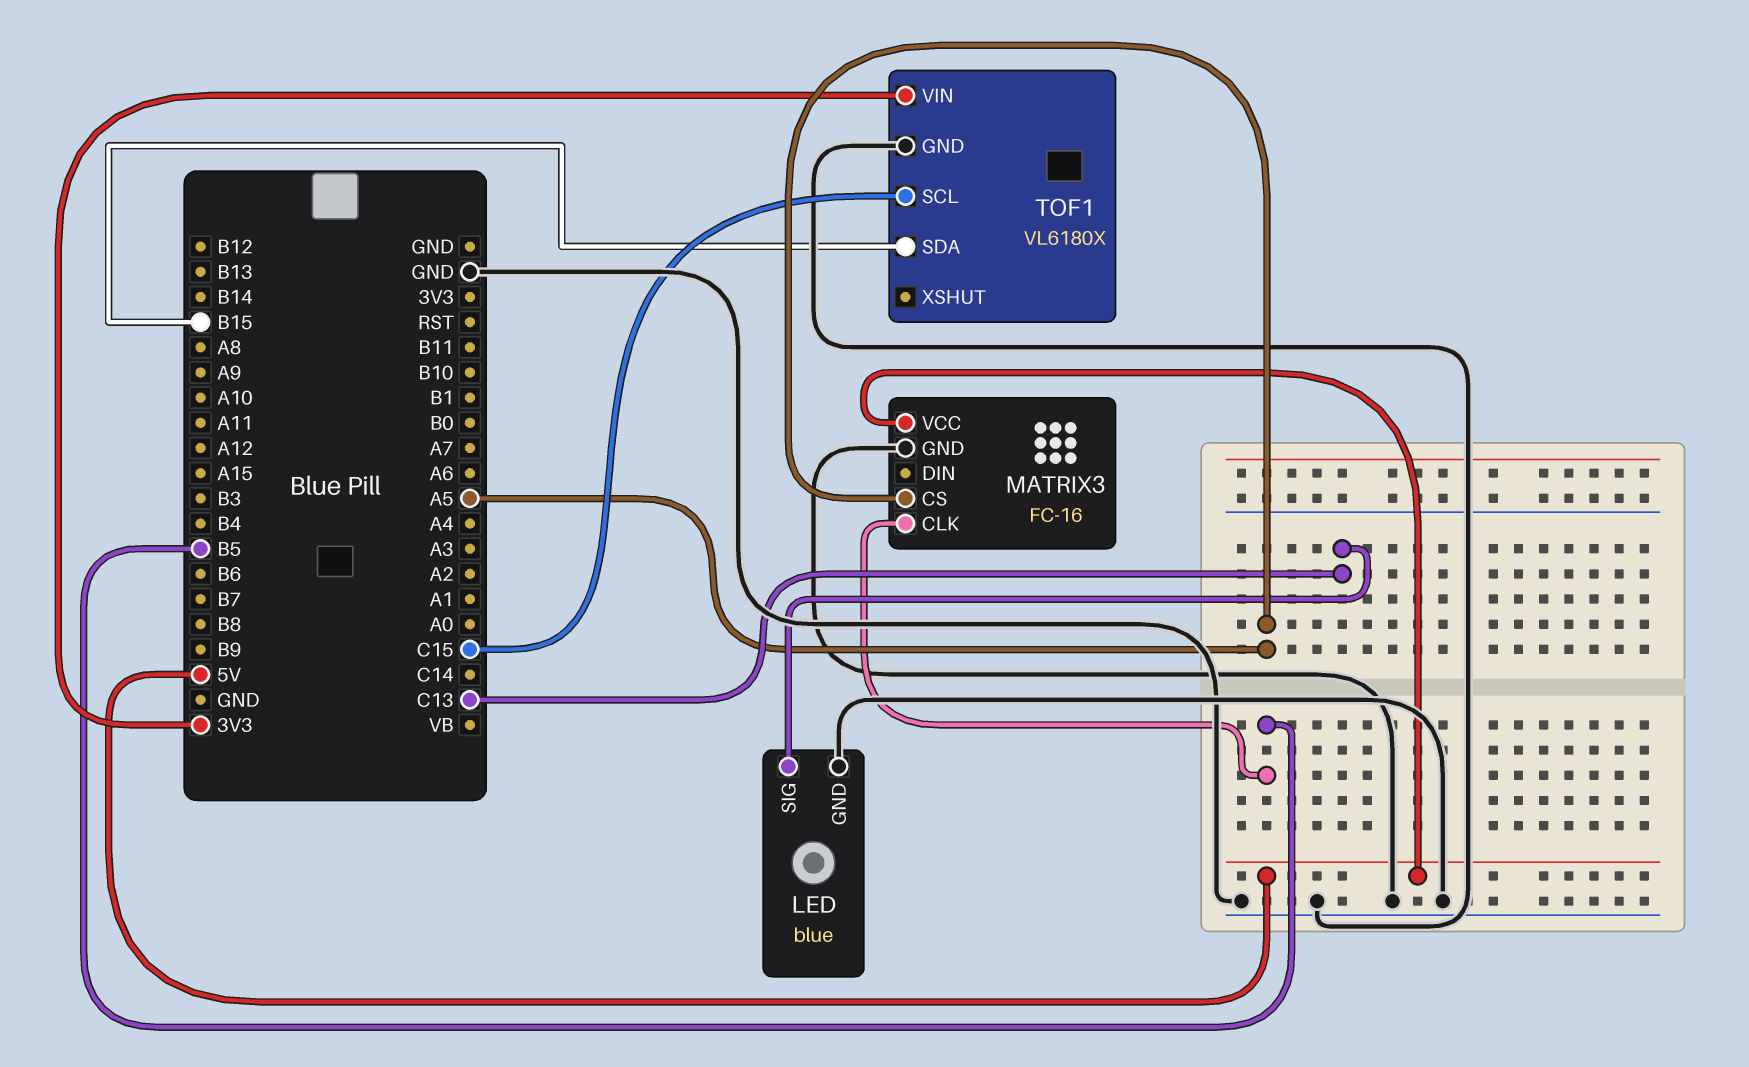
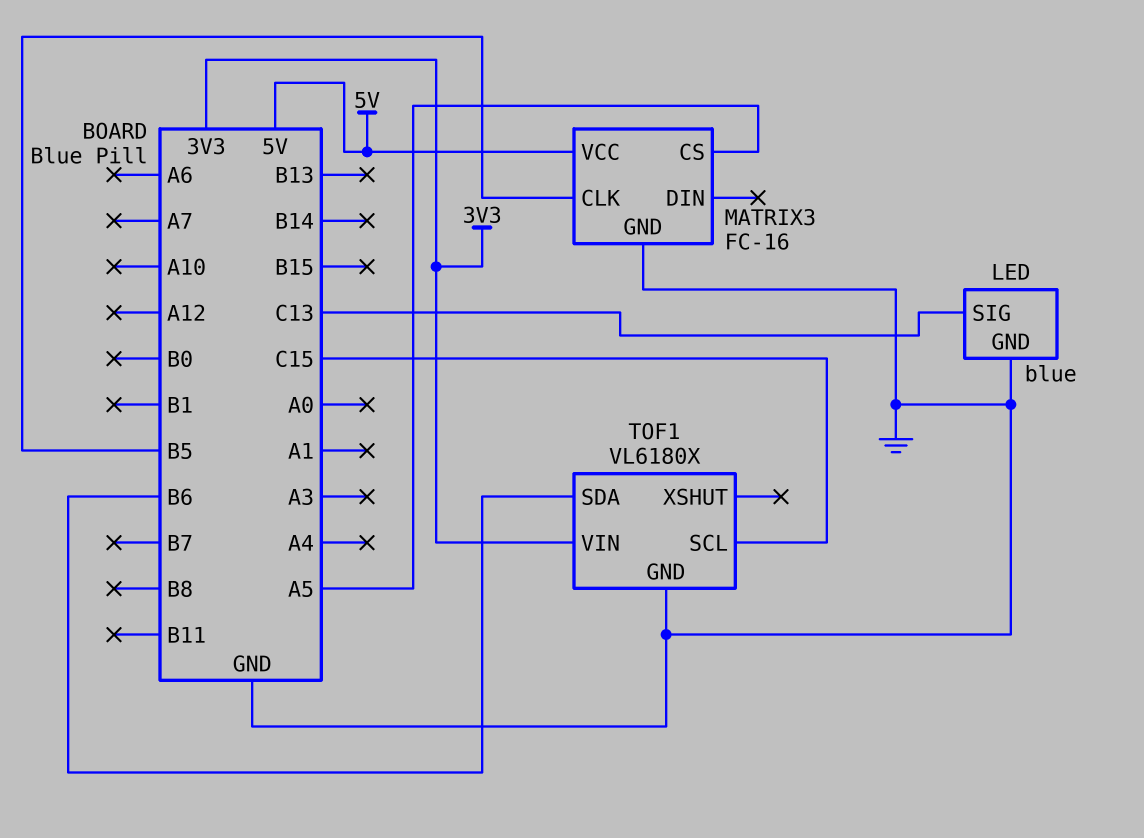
TOF1 pin SDA: B15 -> B6

